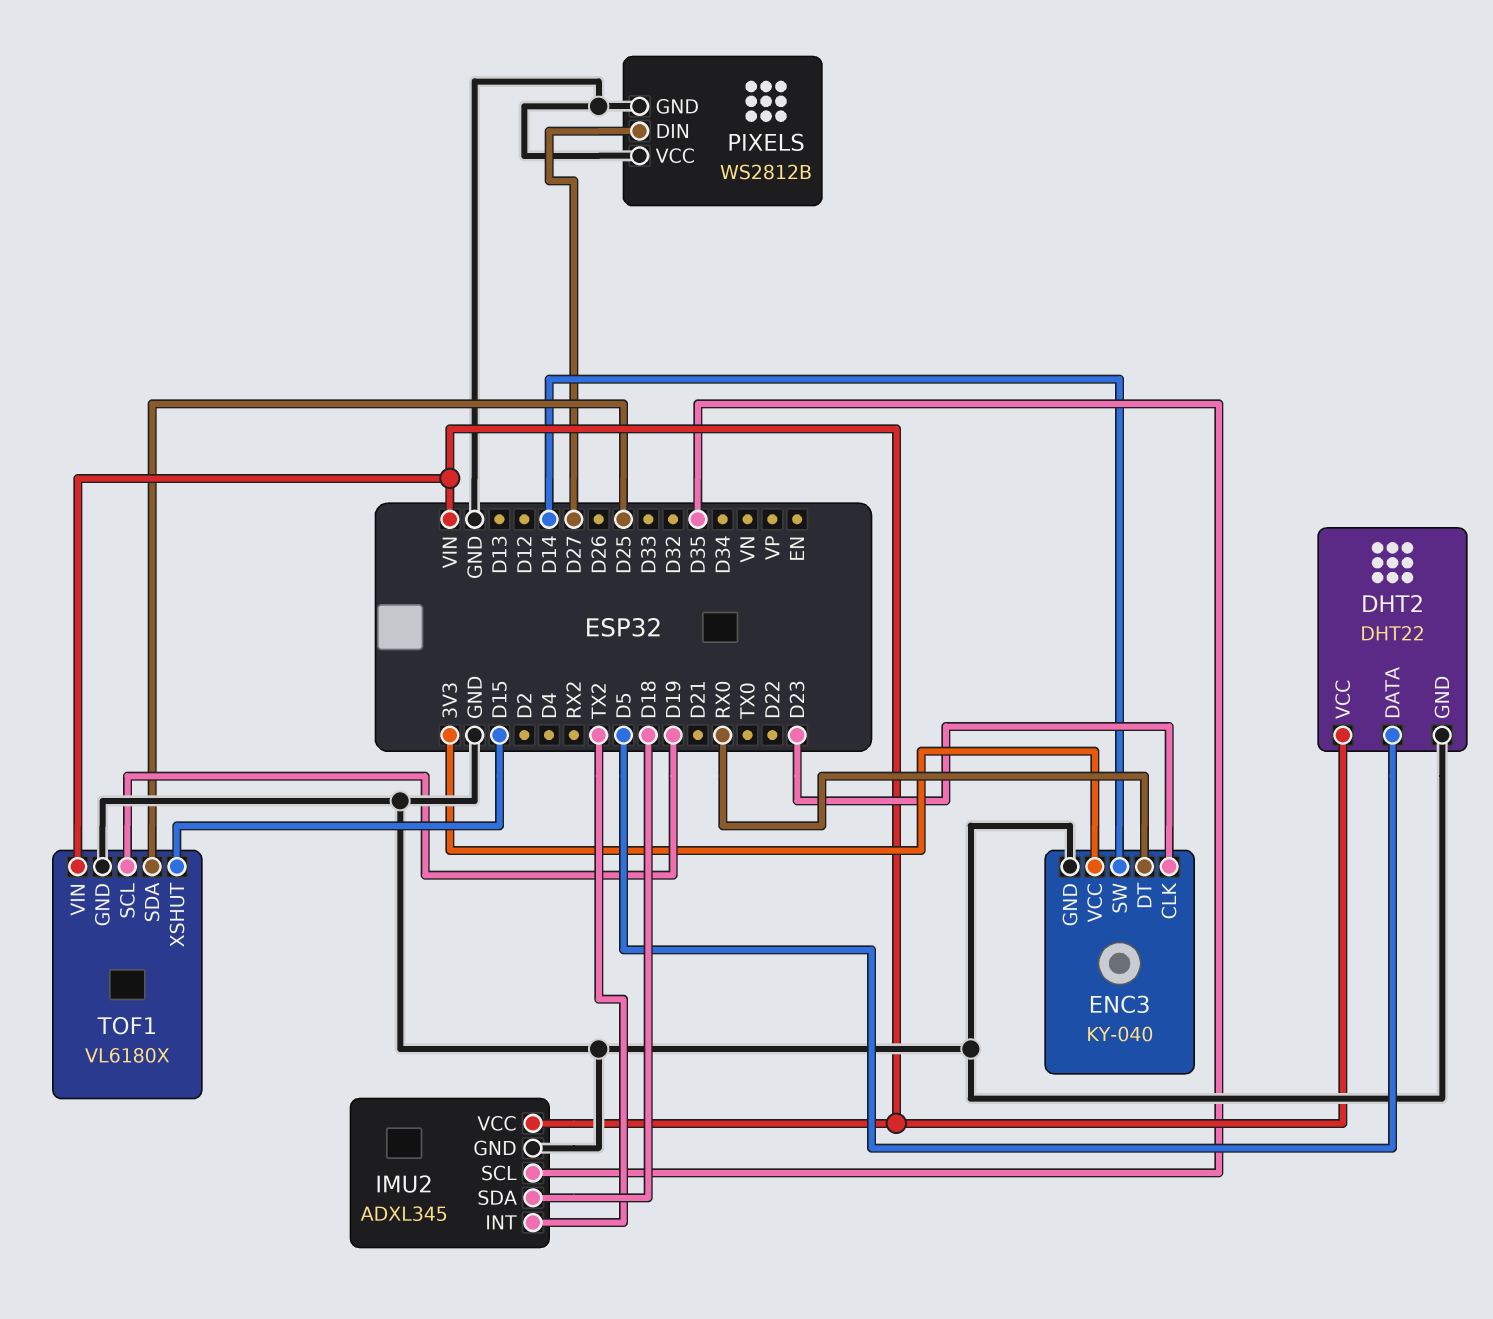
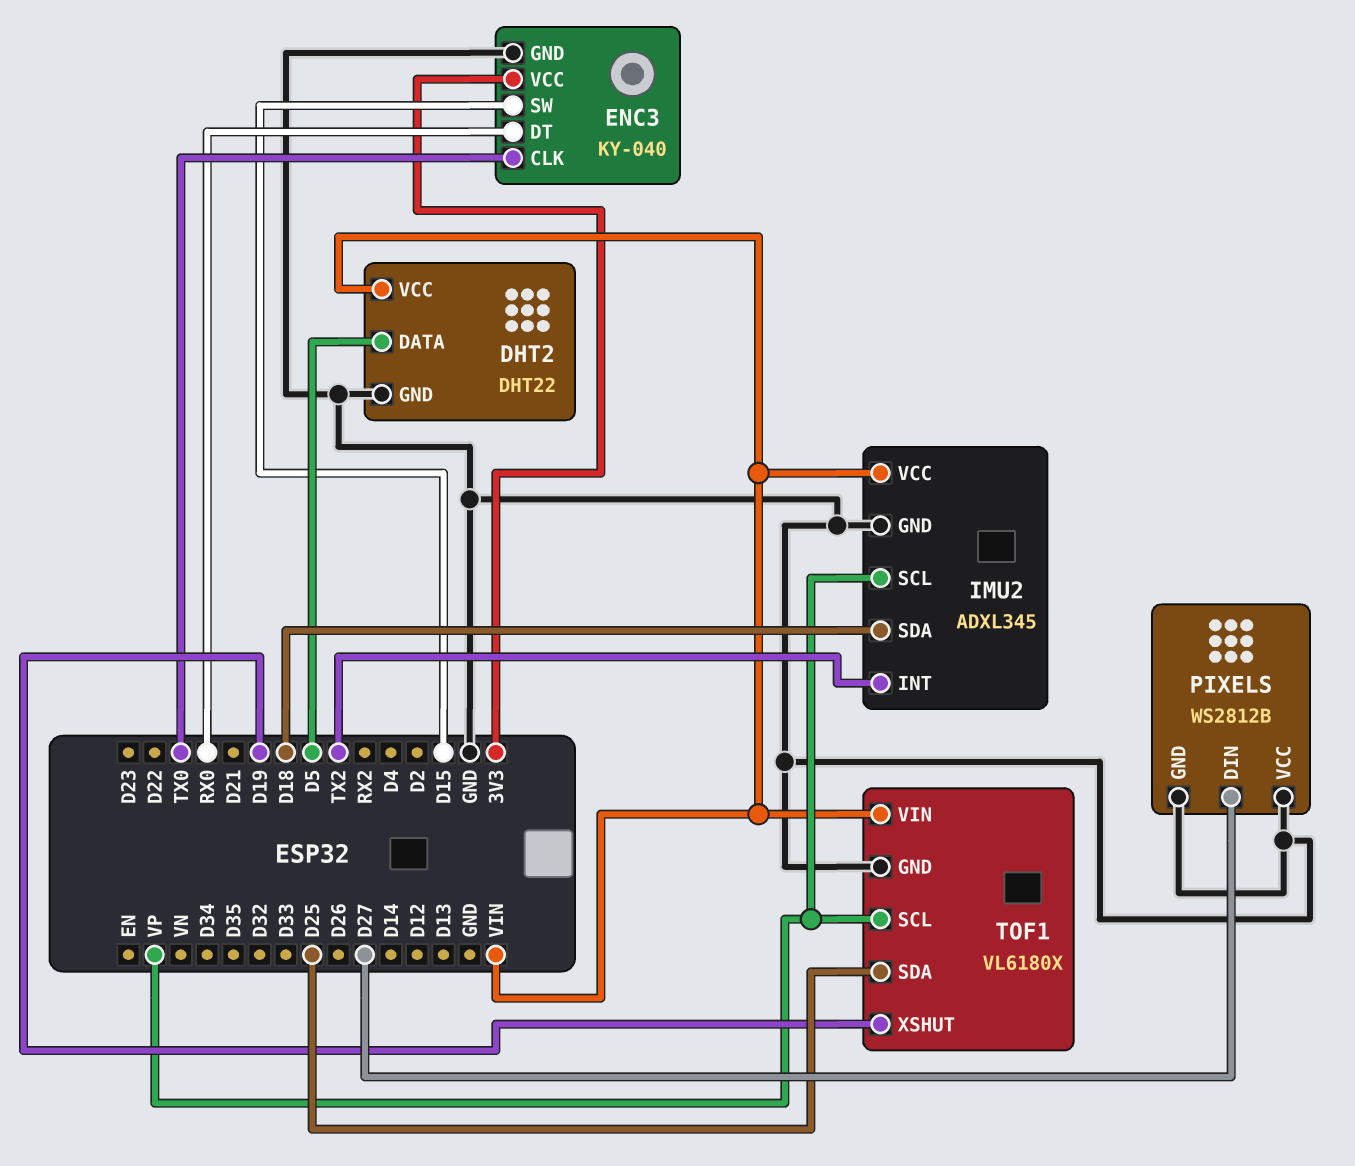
ENC3 pin CLK: D23 -> TX0
ENC3 pin SW: D14 -> D15
IMU2 pin SCL: D35 -> VP
TOF1 pin SCL: D19 -> VP
TOF1 pin XSHUT: D15 -> D19

